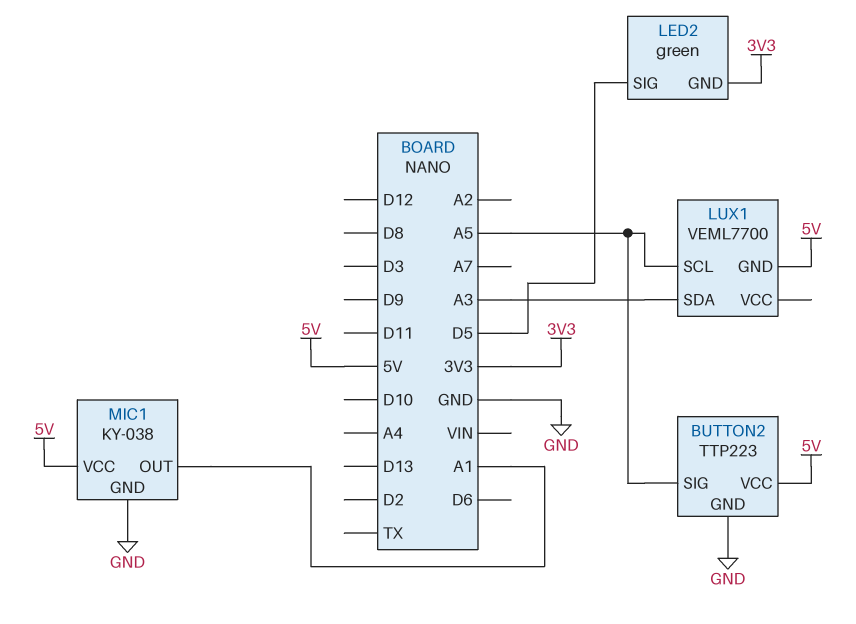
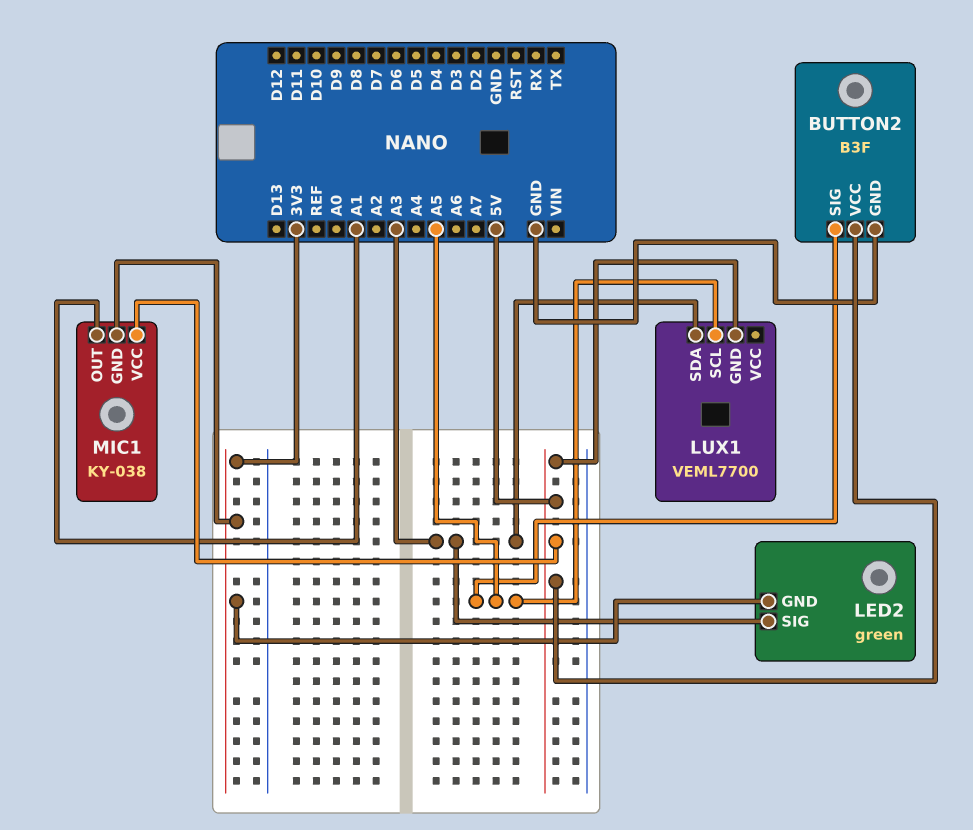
BUTTON2: TTP223 -> B3F
LED2 pin SIG: D5 -> A3
MIC1 pin GND: GND -> 3V3

